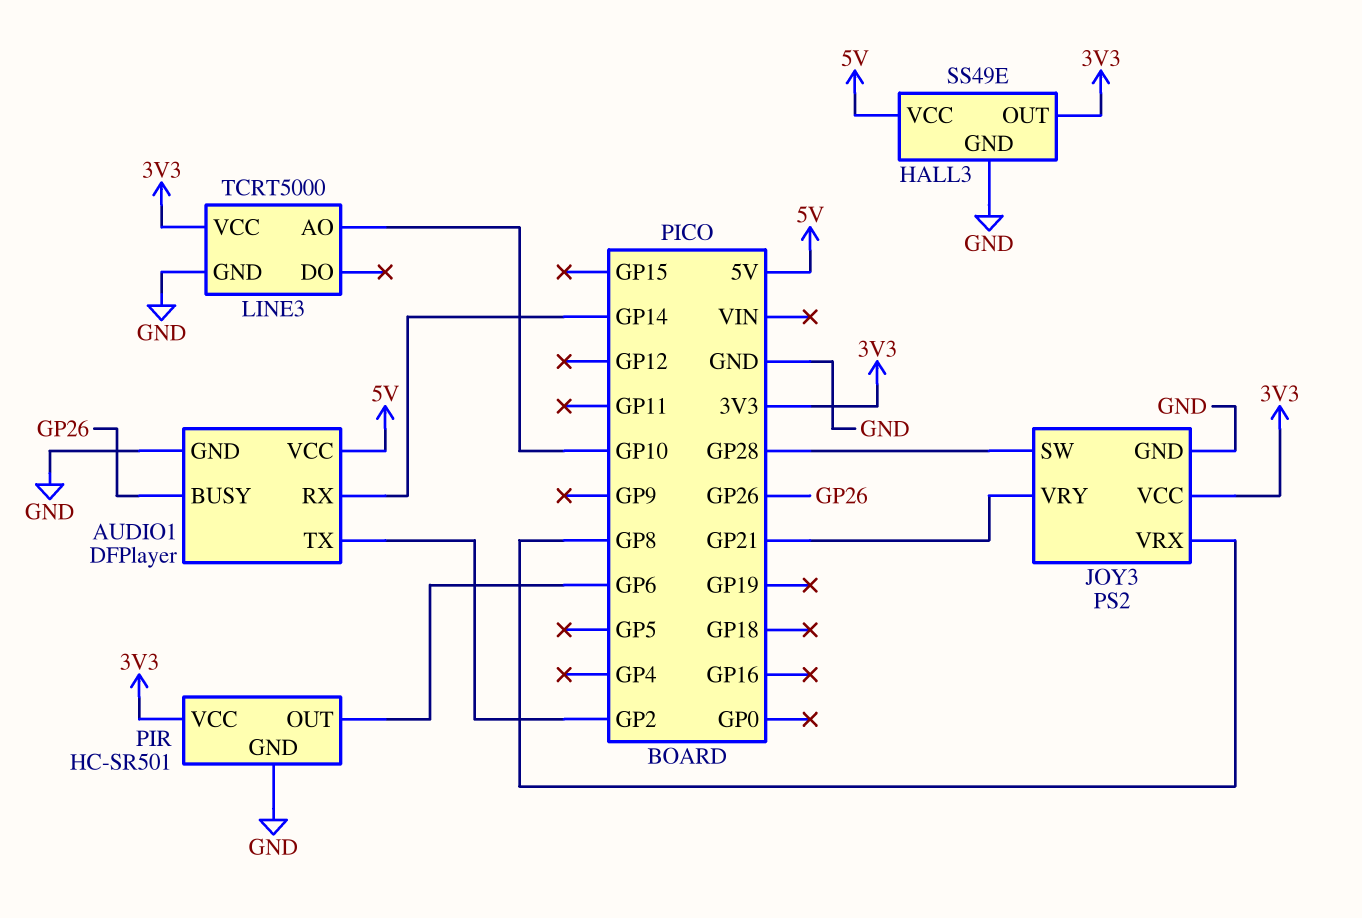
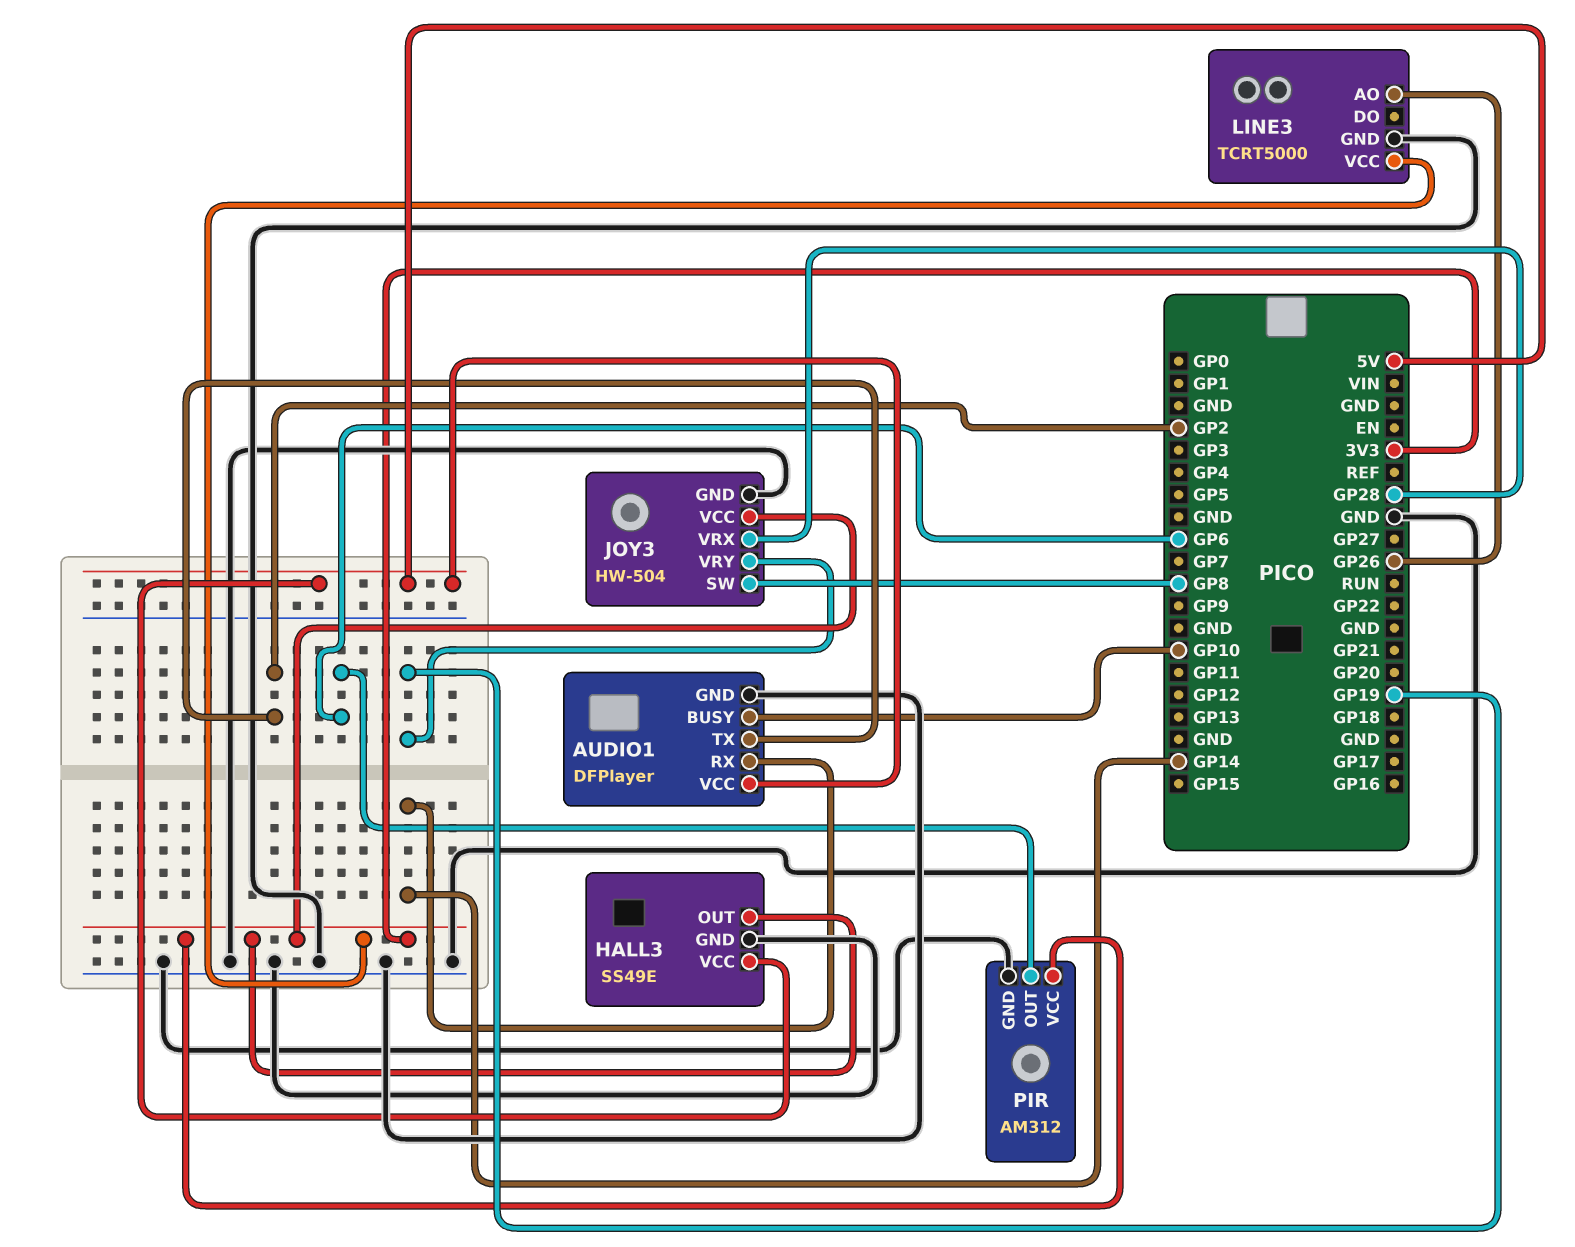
AUDIO1 pin BUSY: GP26 -> GP10
JOY3: PS2 -> HW-504
JOY3 pin SW: GP28 -> GP8
JOY3 pin VRX: GP8 -> GP28
JOY3 pin VRY: GP21 -> GP19
LINE3 pin AO: GP10 -> GP26
PIR: HC-SR501 -> AM312

